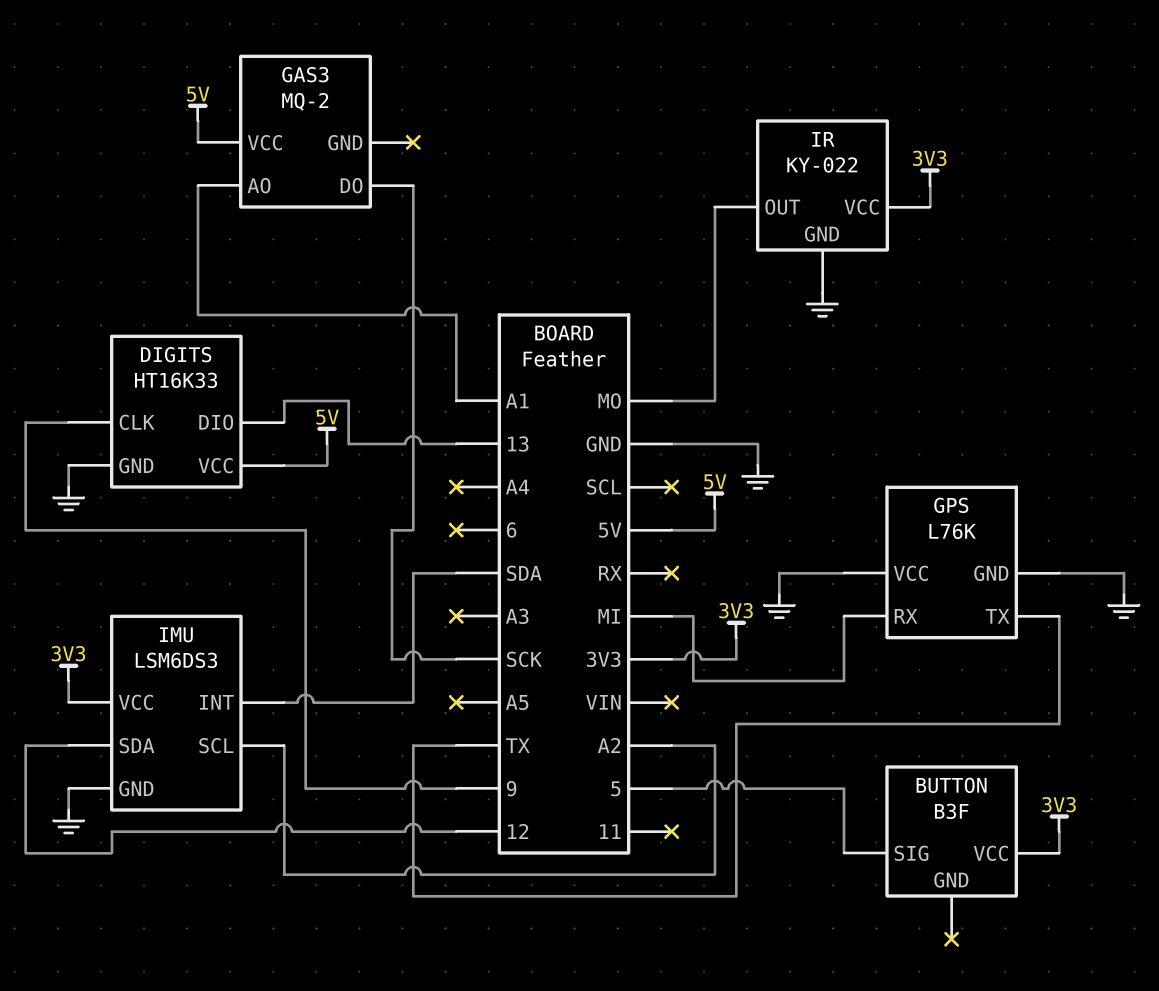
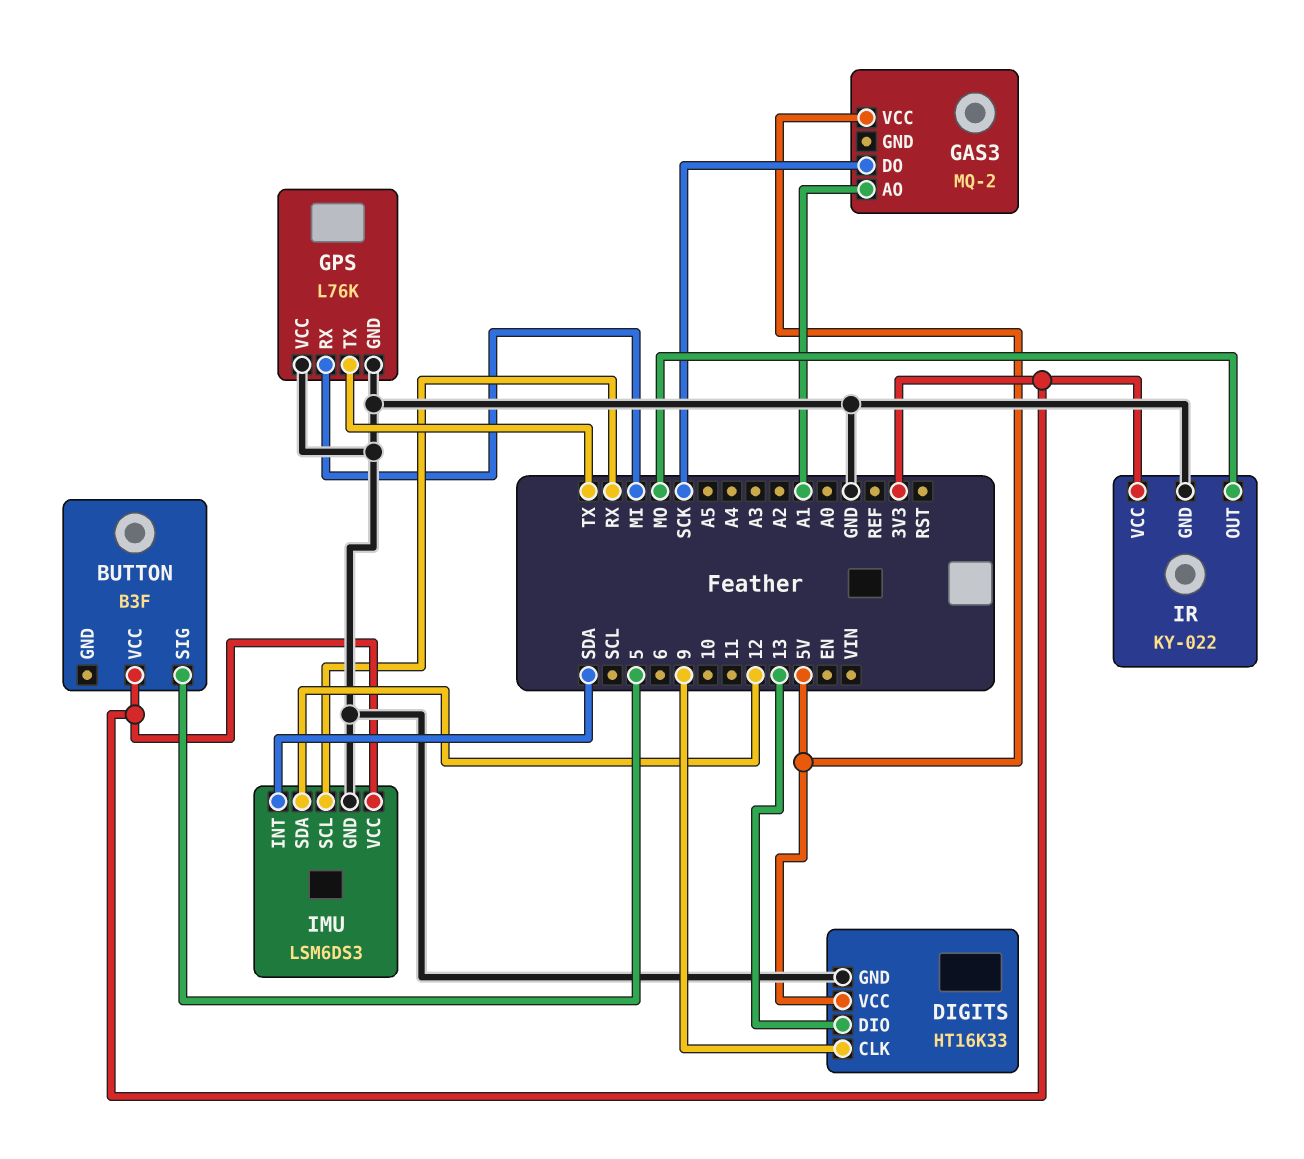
IMU pin SCL: A2 -> RX

